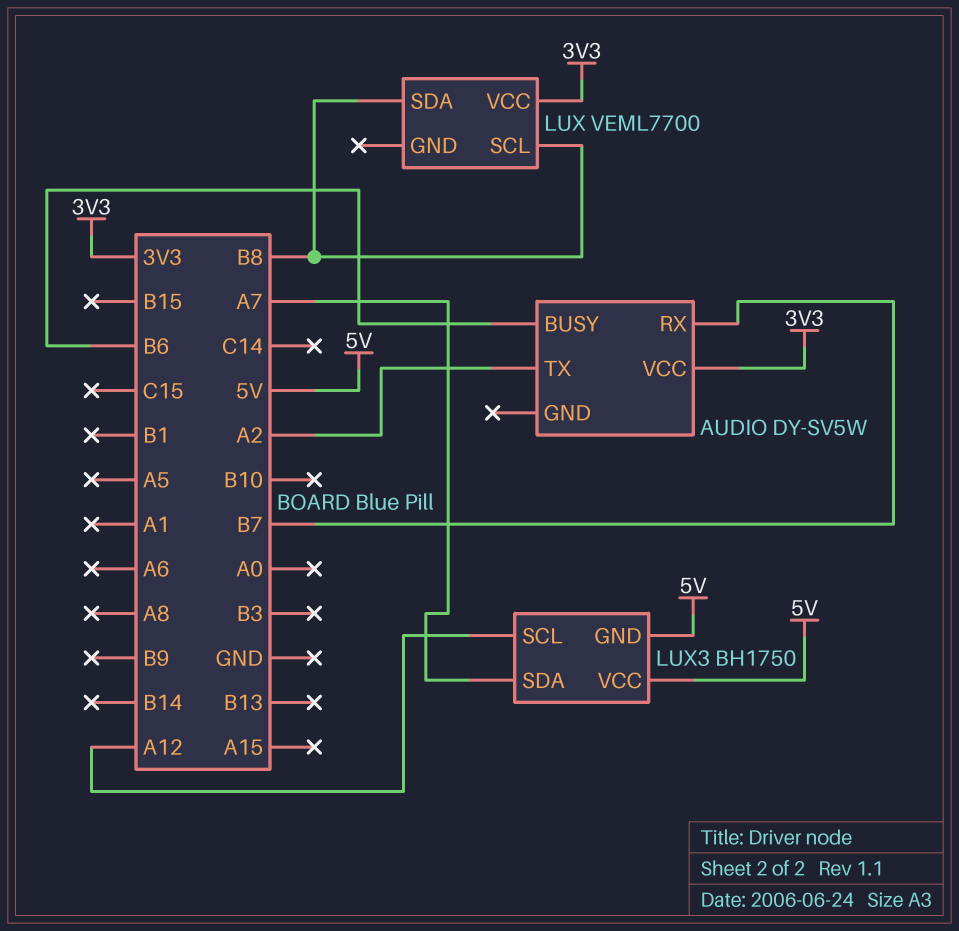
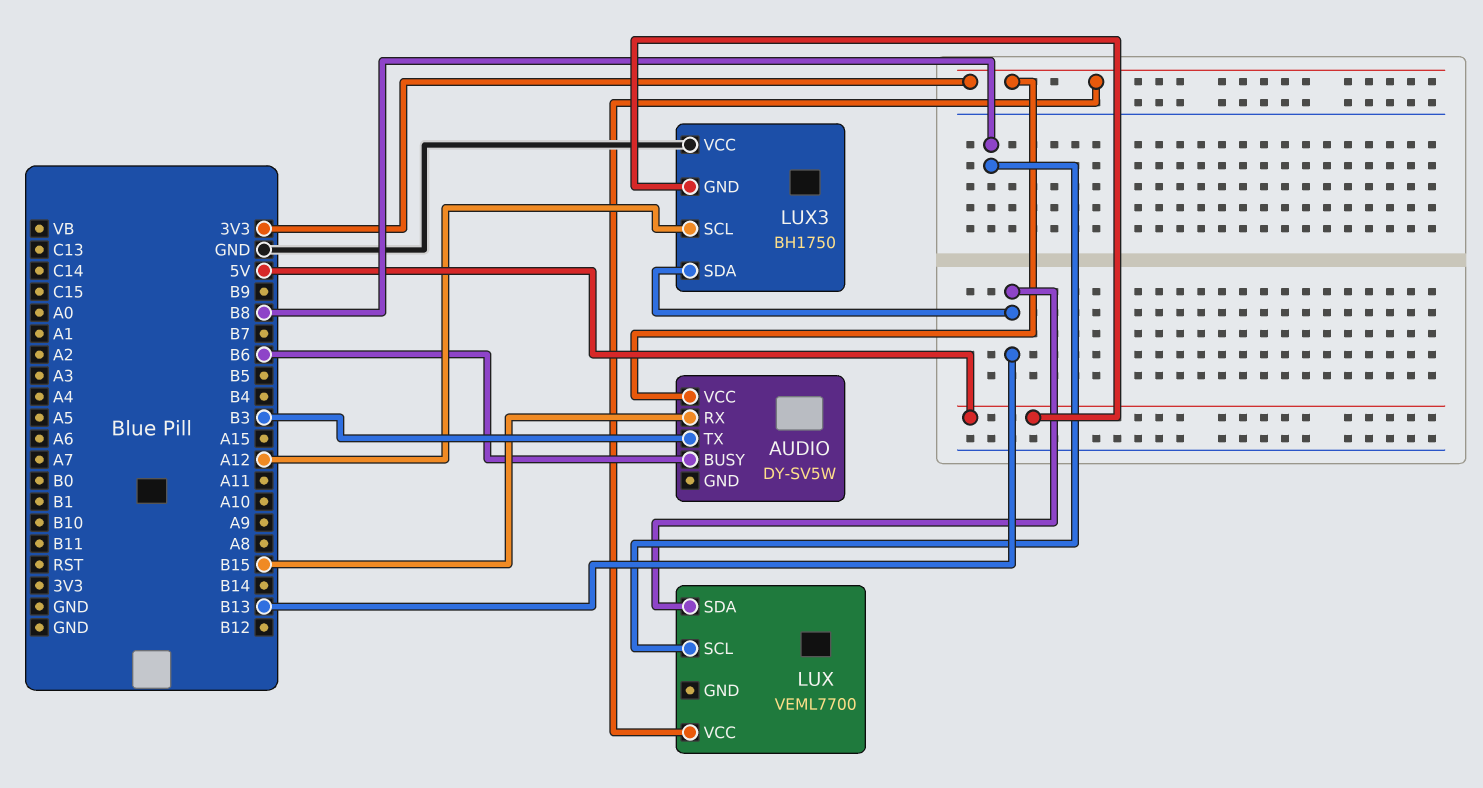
AUDIO pin RX: B7 -> B15
AUDIO pin TX: A2 -> B3
LUX pin SDA: B8 -> B13
LUX3 pin SDA: A7 -> B13
LUX3 pin VCC: 5V -> GND

